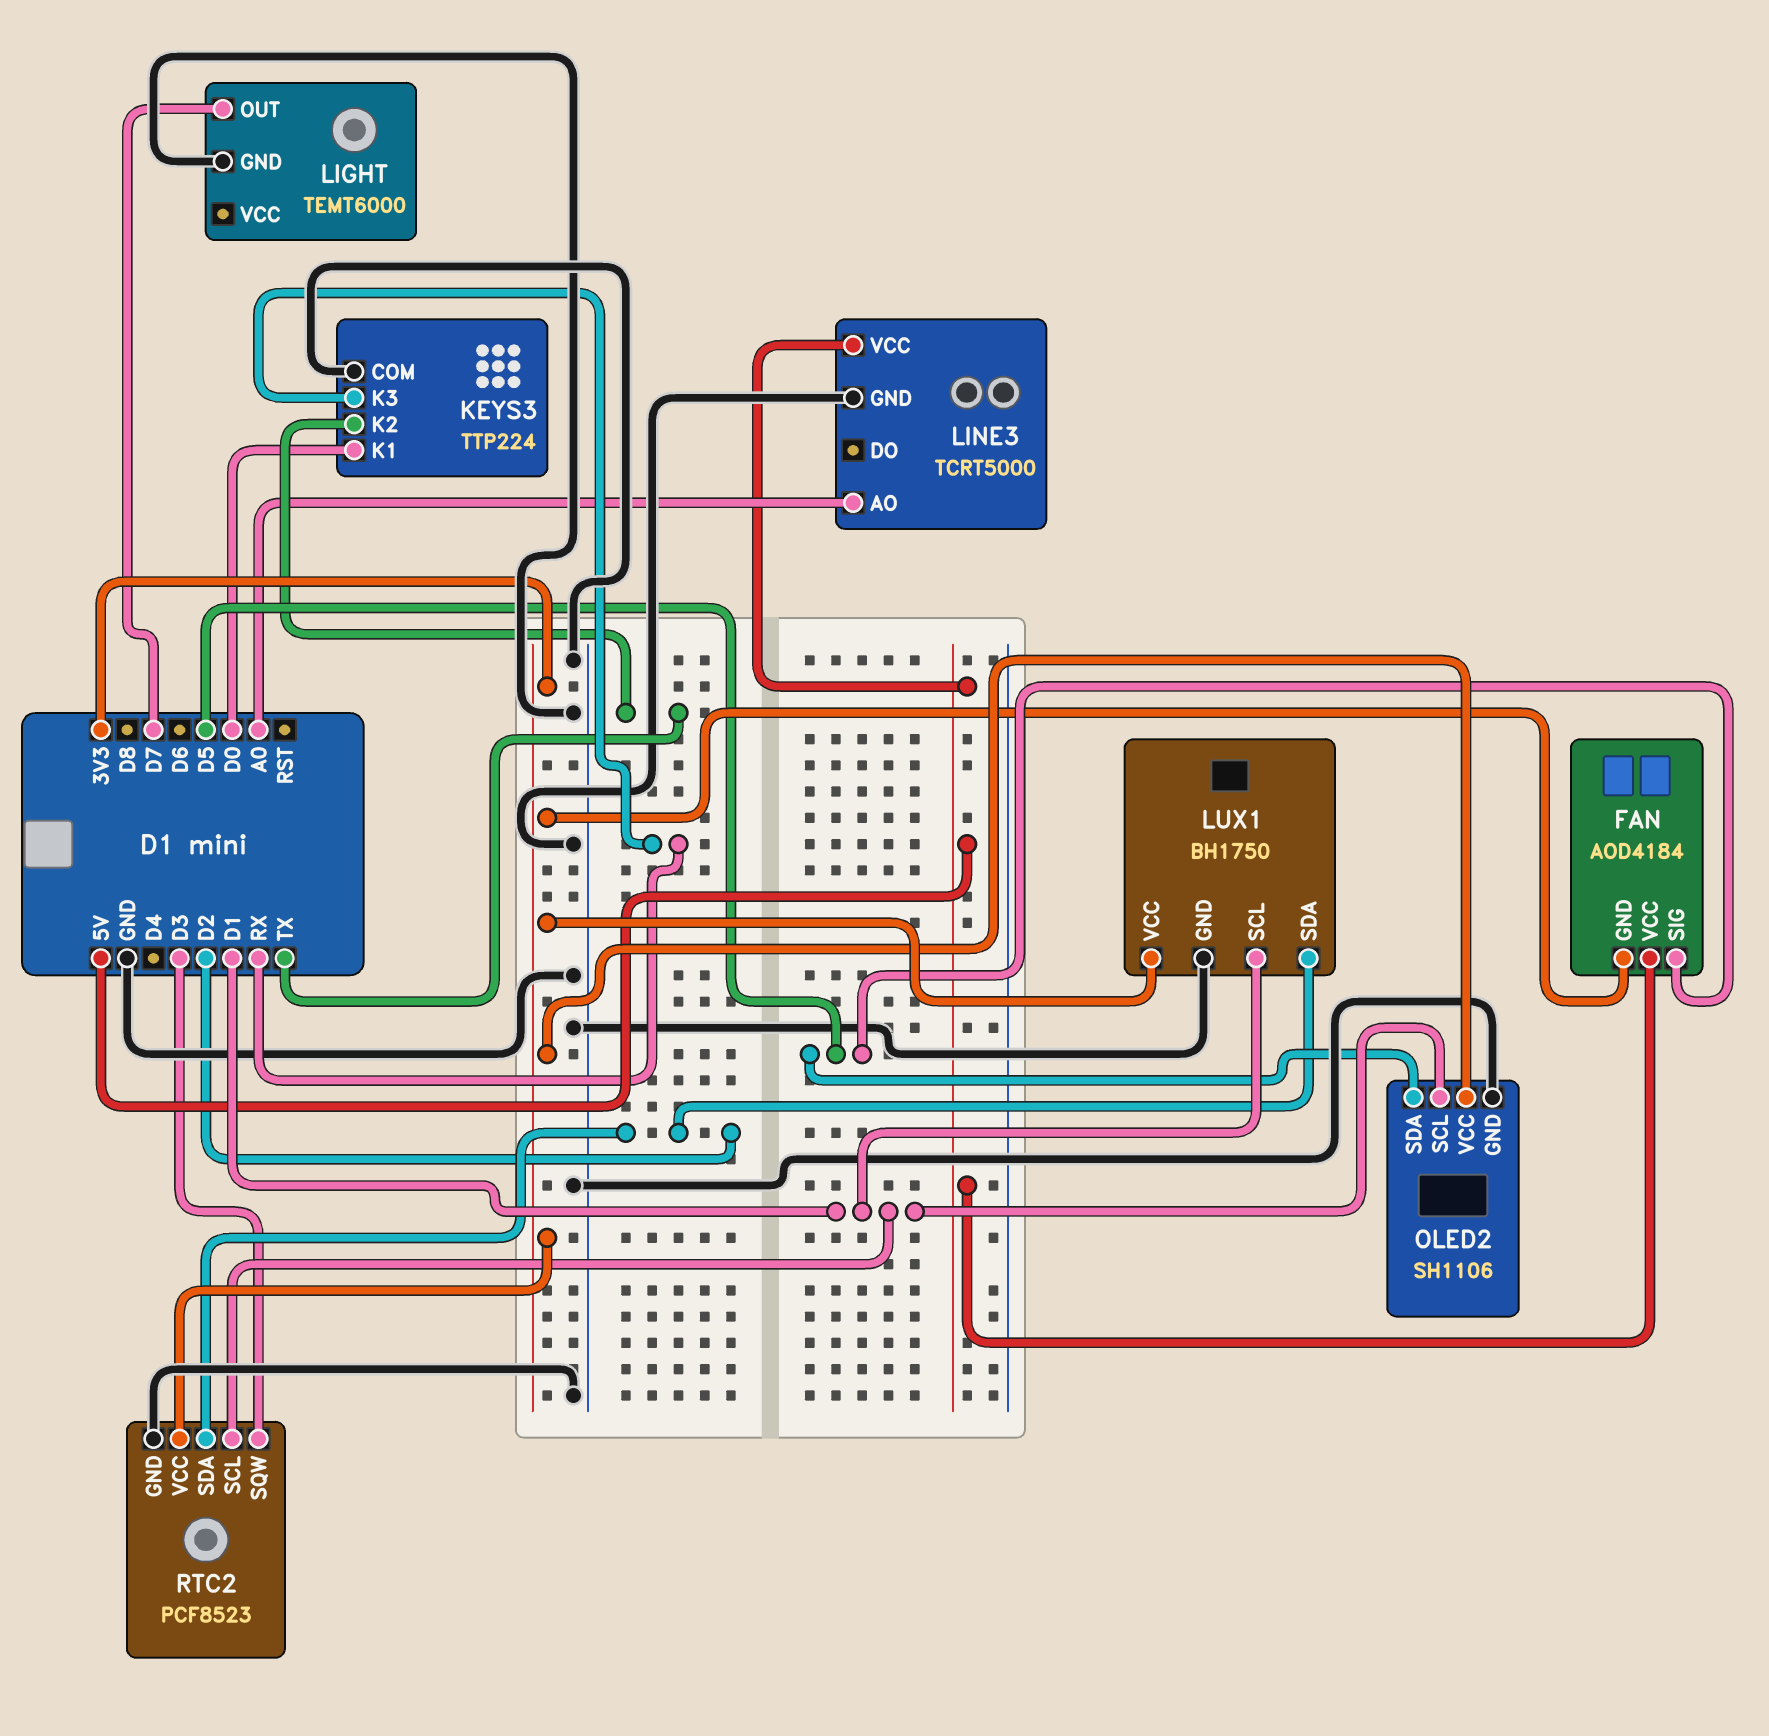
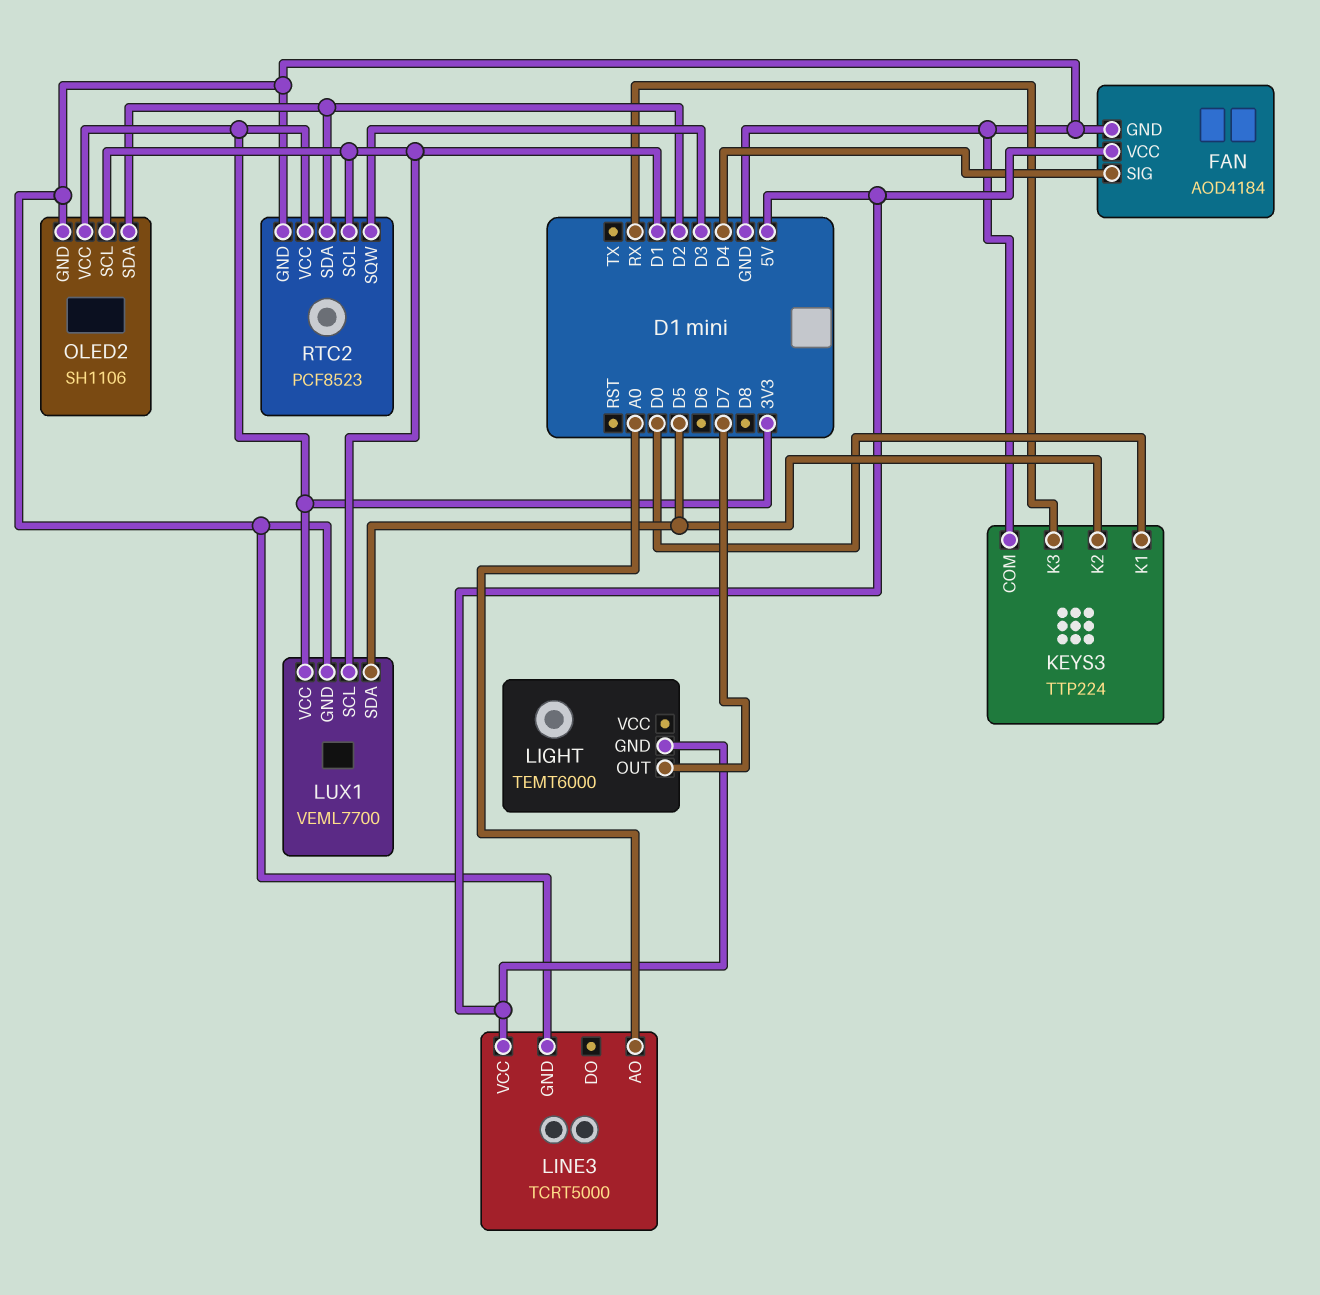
FAN pin GND: 3V3 -> GND
FAN pin SIG: D5 -> D4
KEYS3 pin K2: TX -> D5
LIGHT pin GND: GND -> 5V
LUX1: BH1750 -> VEML7700
LUX1 pin SDA: D2 -> D5
OLED2 pin SDA: D5 -> D2

